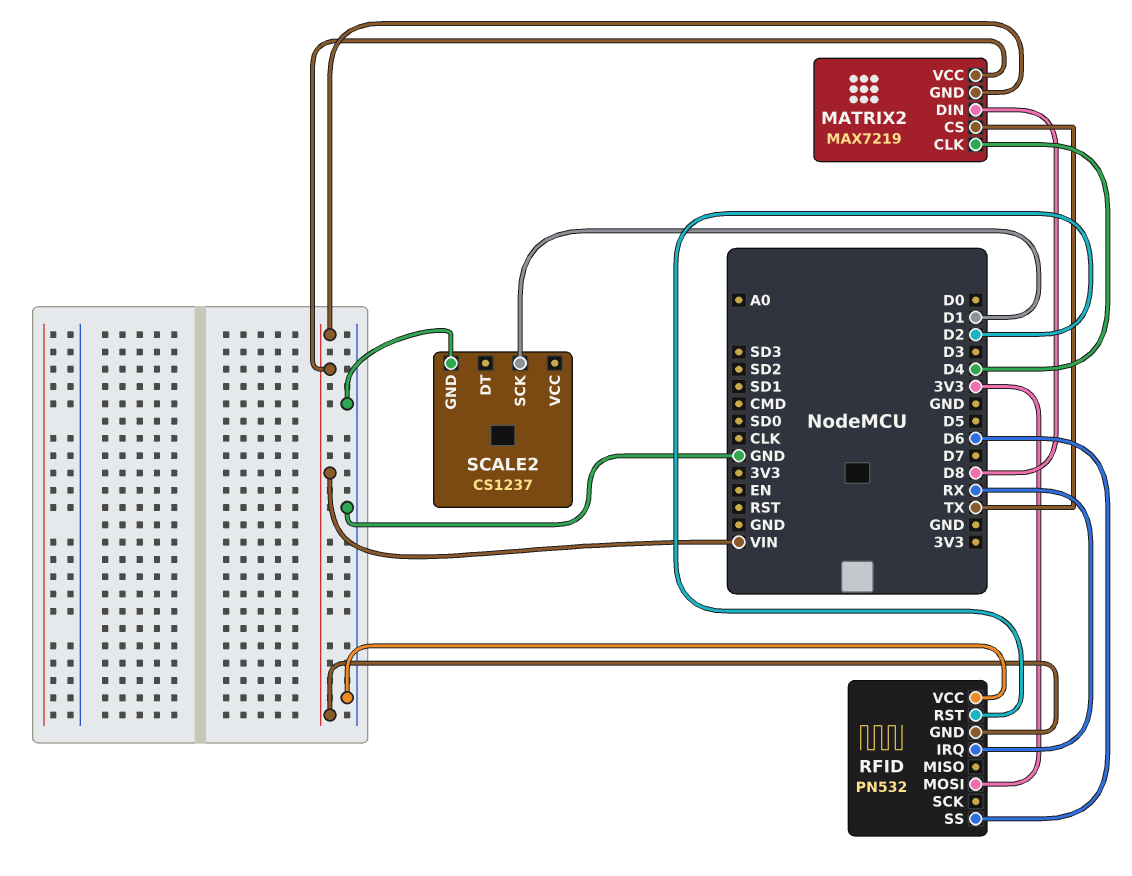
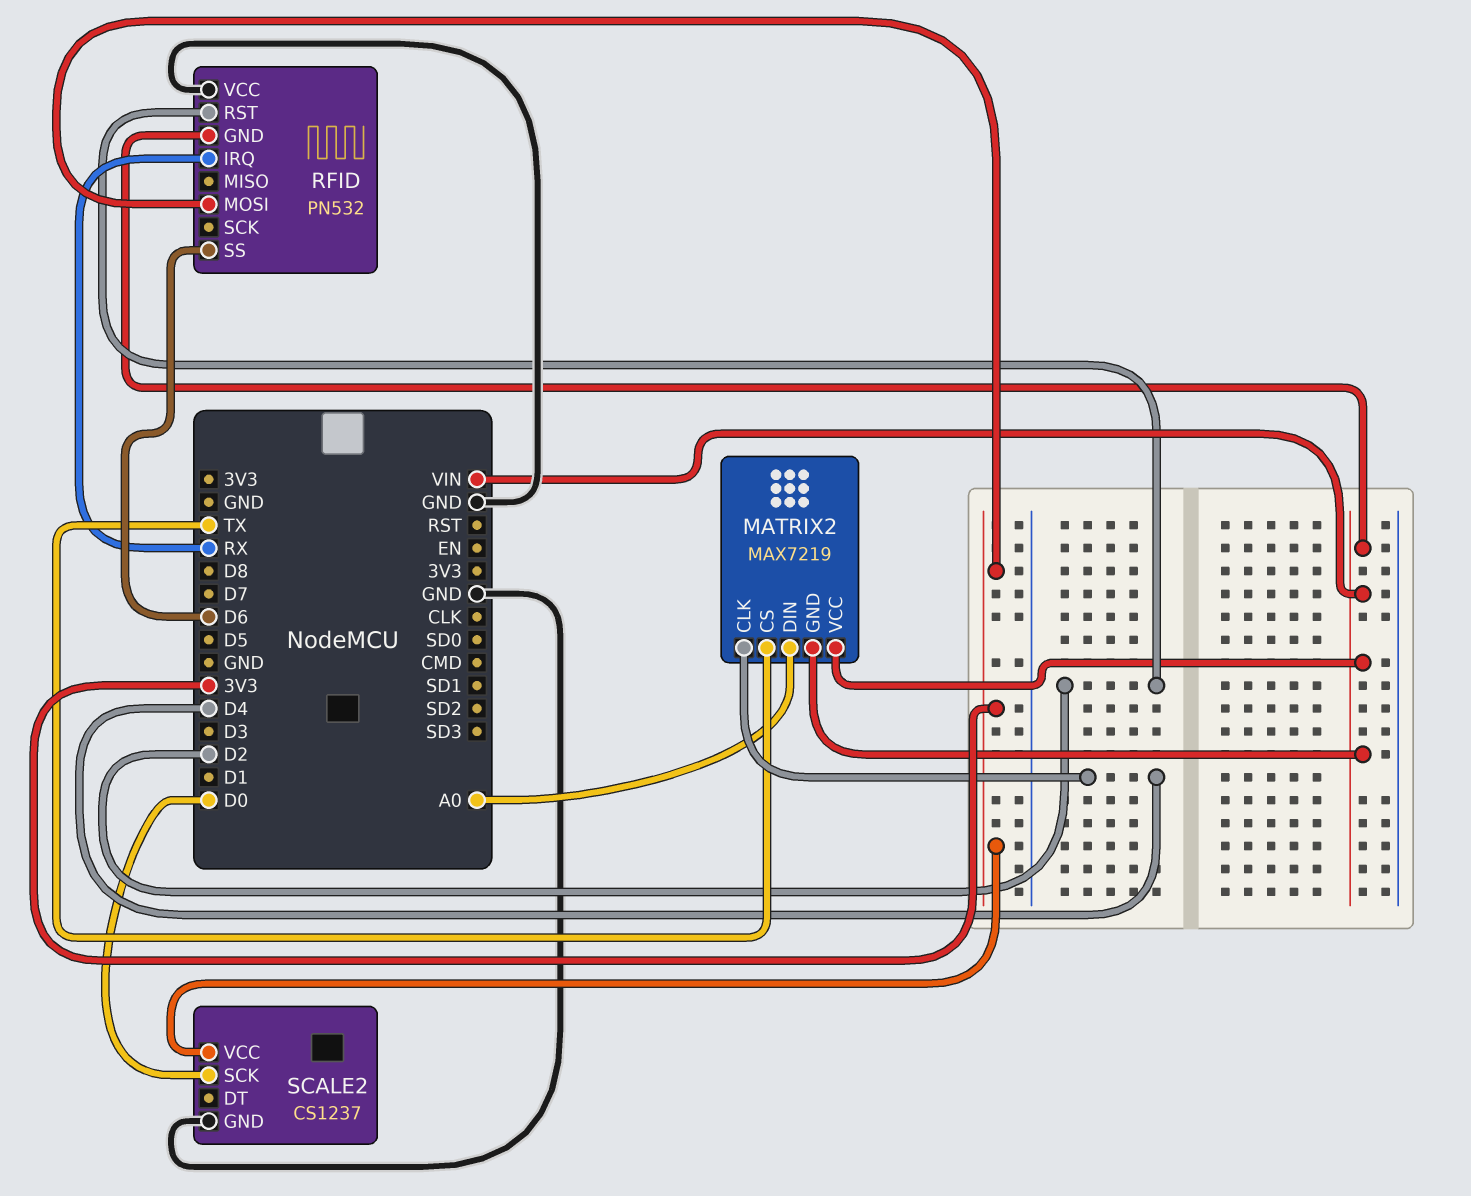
MATRIX2 pin DIN: D8 -> A0
SCALE2 pin SCK: D1 -> D0
SCALE2 pin VCC: none -> 3V3

